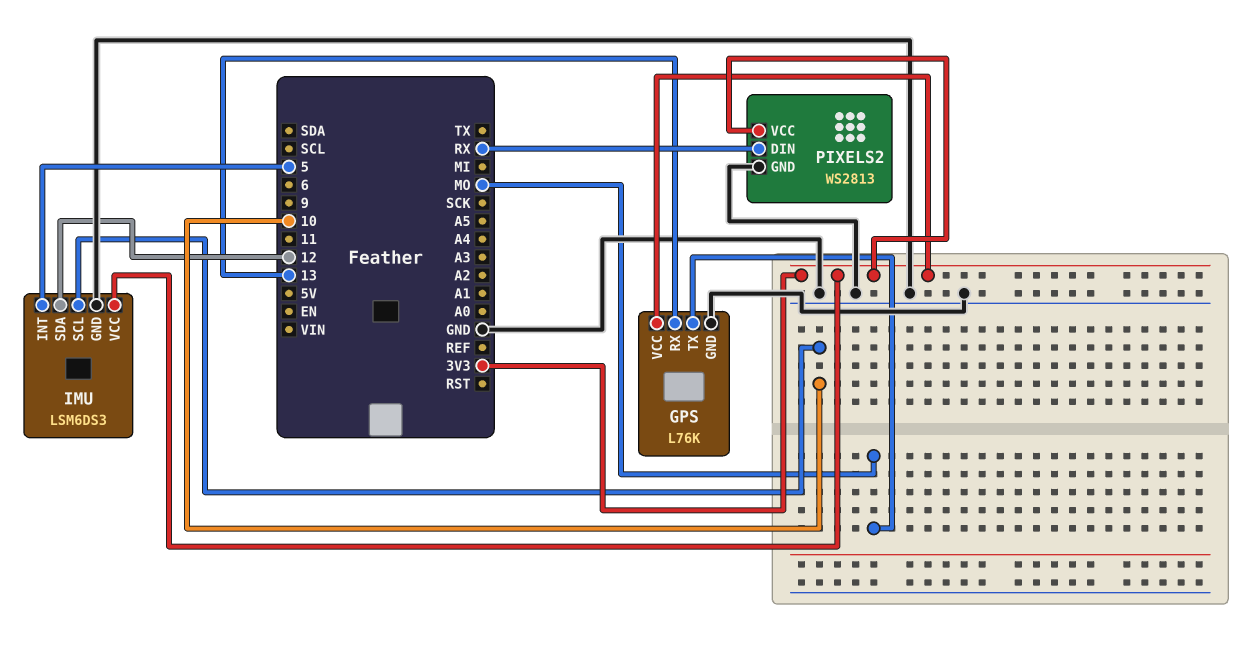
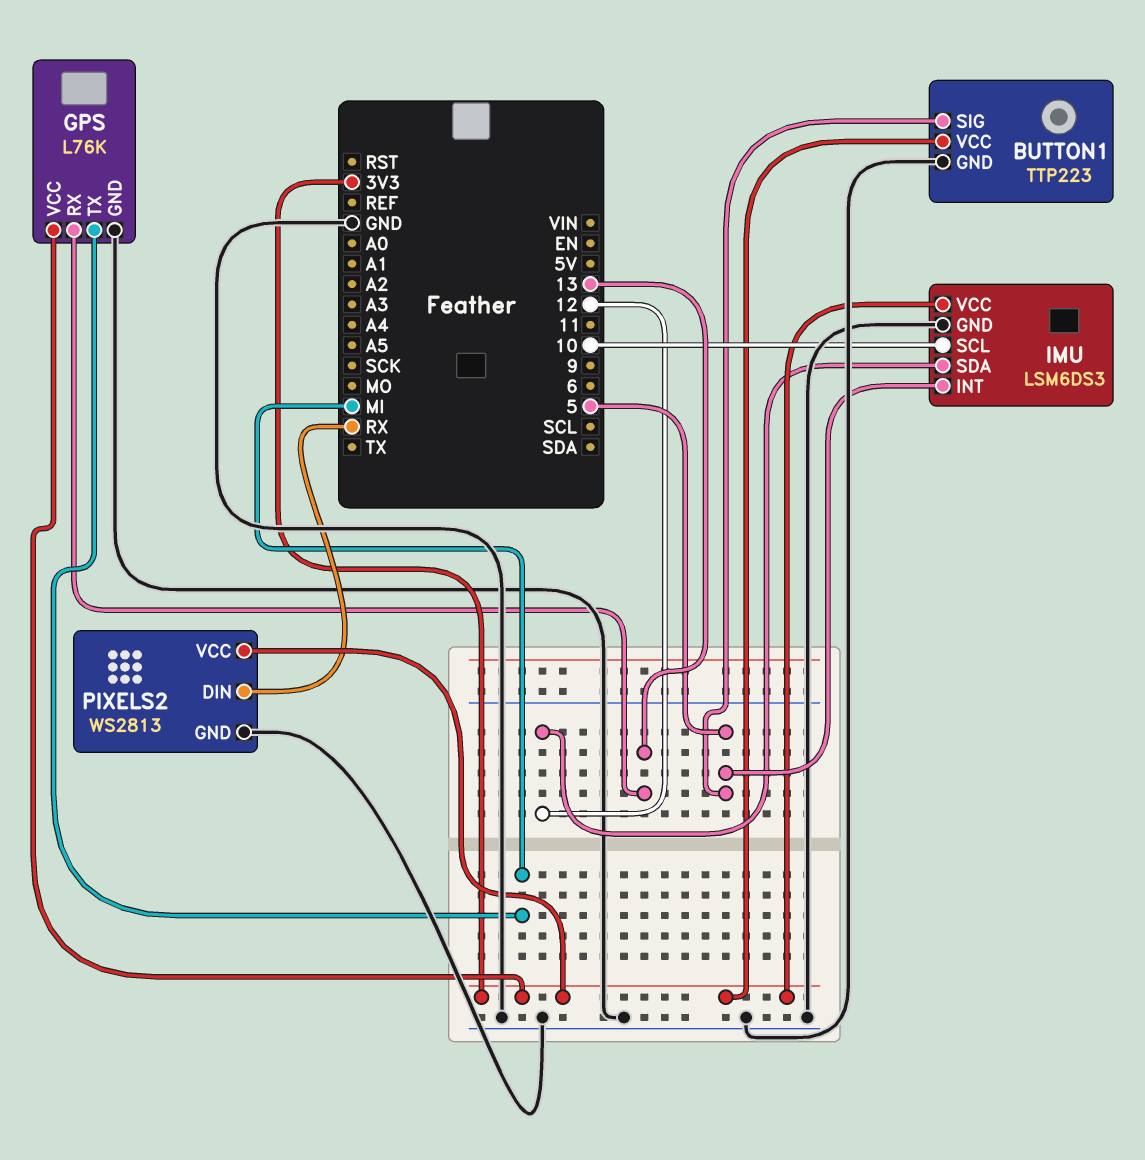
BUTTON1: none -> TTP223
BUTTON1 pin GND: none -> GND
BUTTON1 pin SIG: none -> 5
BUTTON1 pin VCC: none -> 3V3
GPS pin TX: MO -> MI

